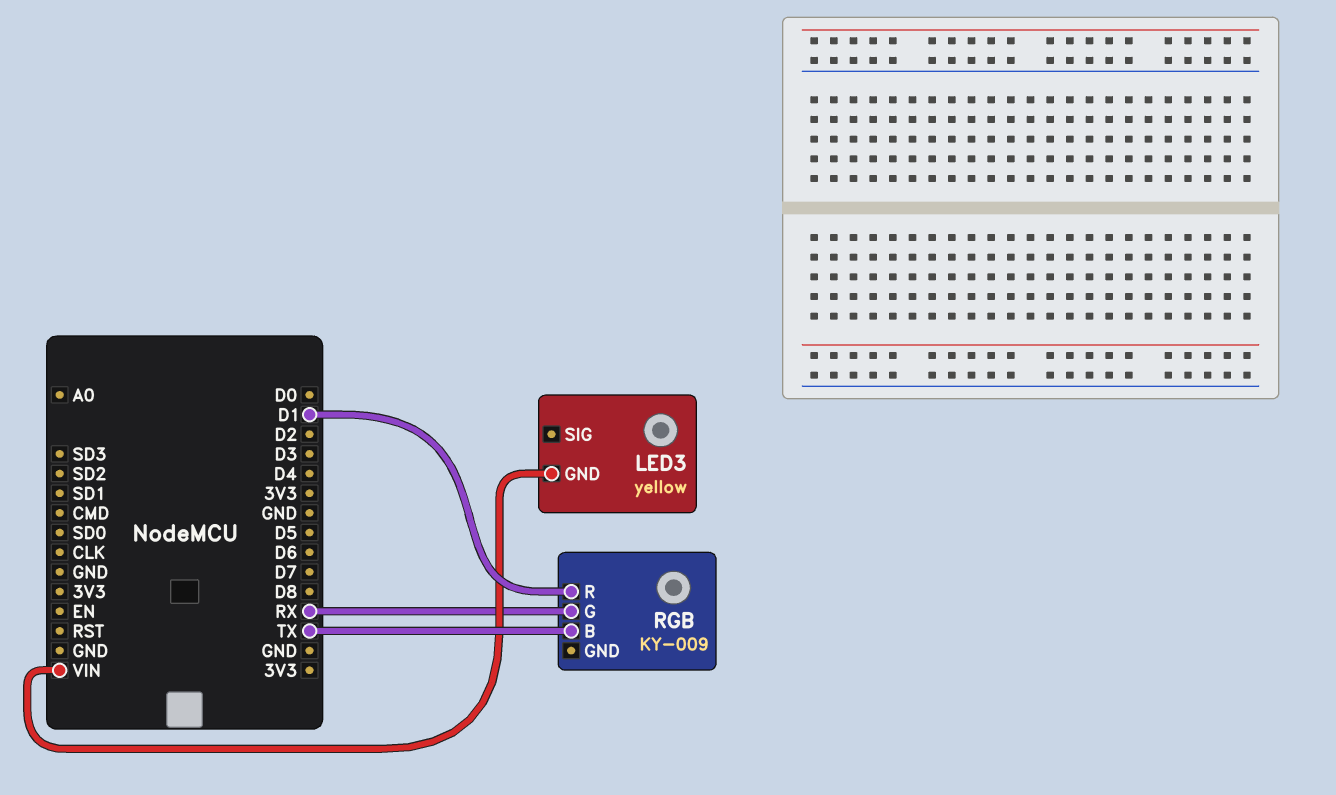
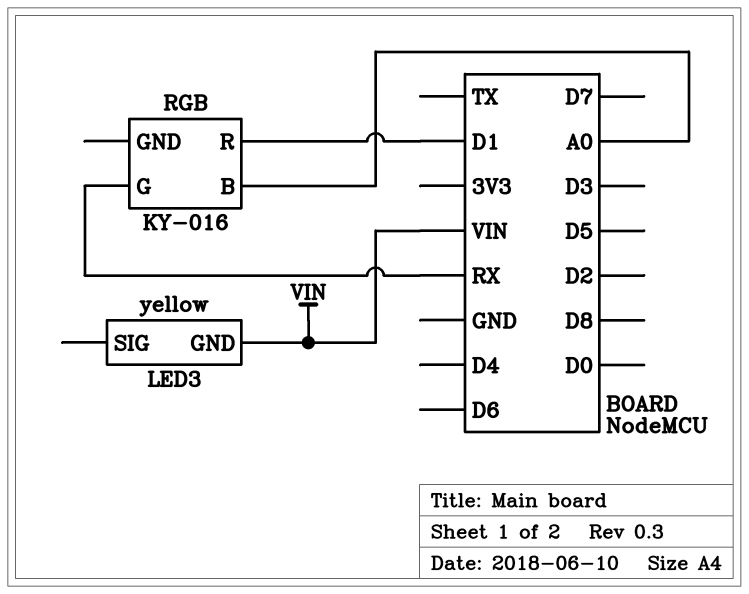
RGB: KY-009 -> KY-016
RGB pin B: TX -> A0

